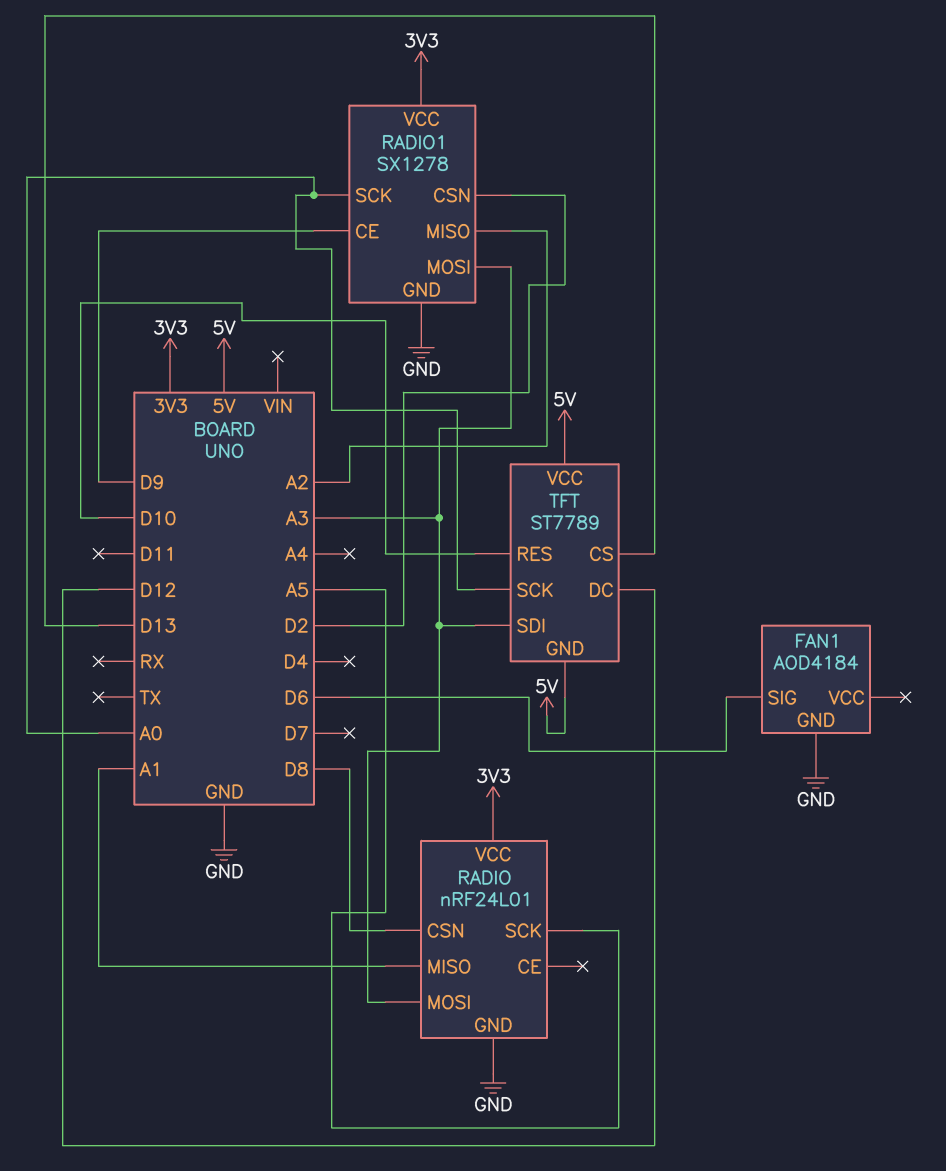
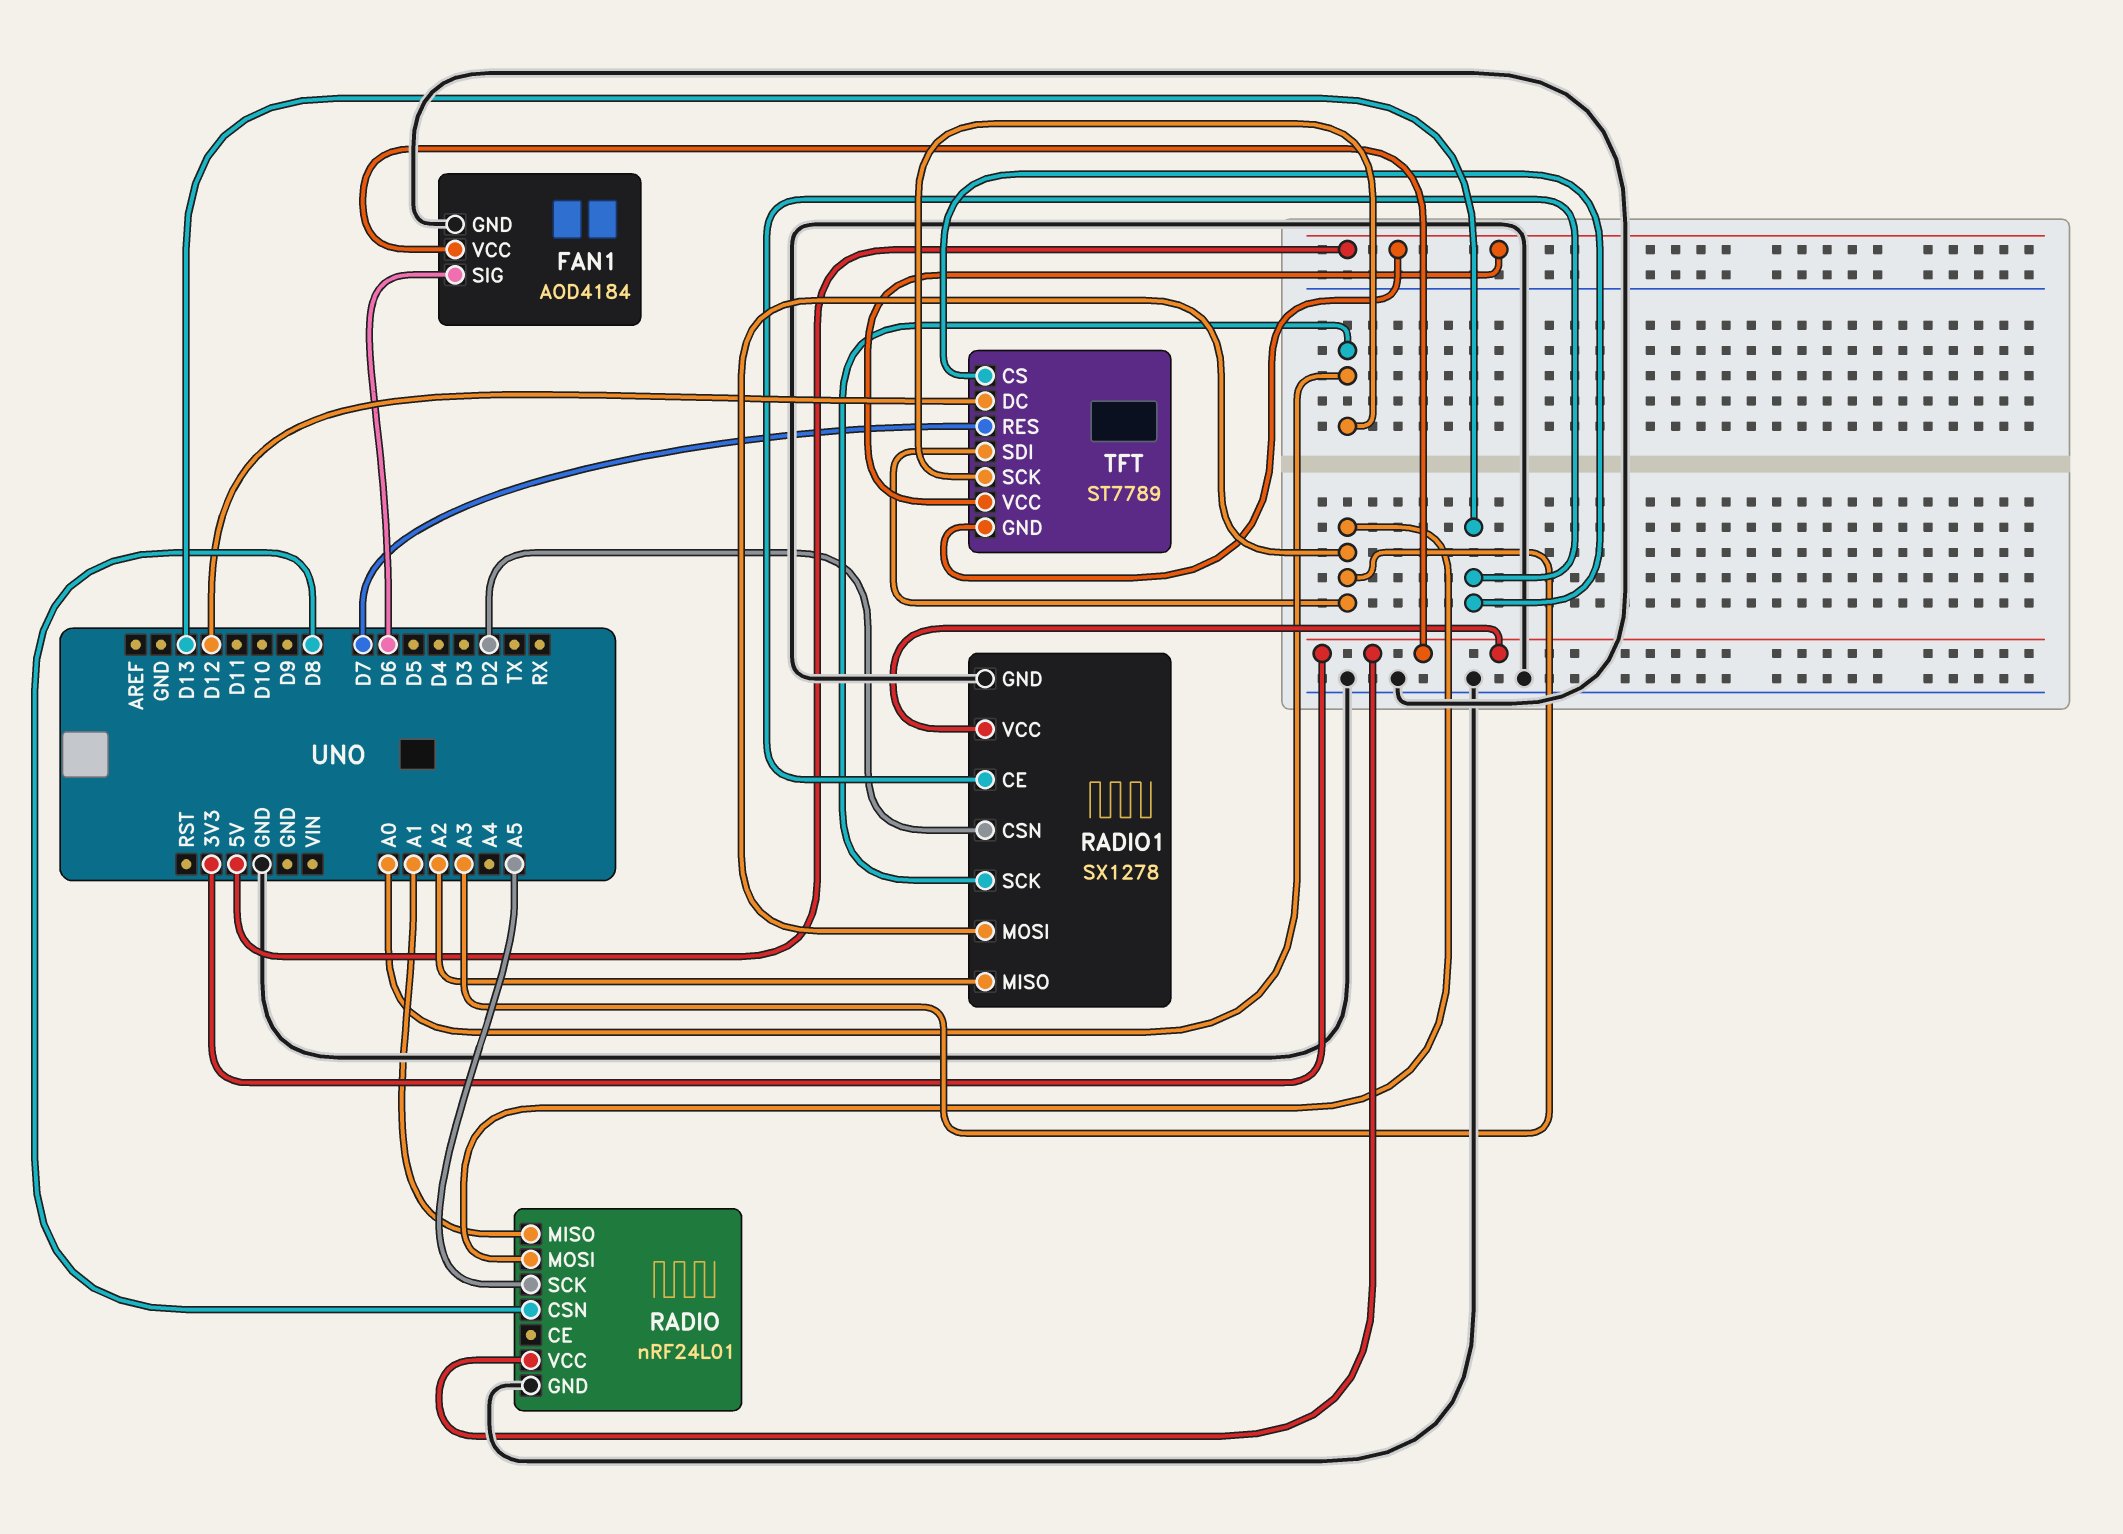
FAN1 pin VCC: none -> 3V3
RADIO1 pin CE: D9 -> D13
TFT pin RES: D10 -> D7

